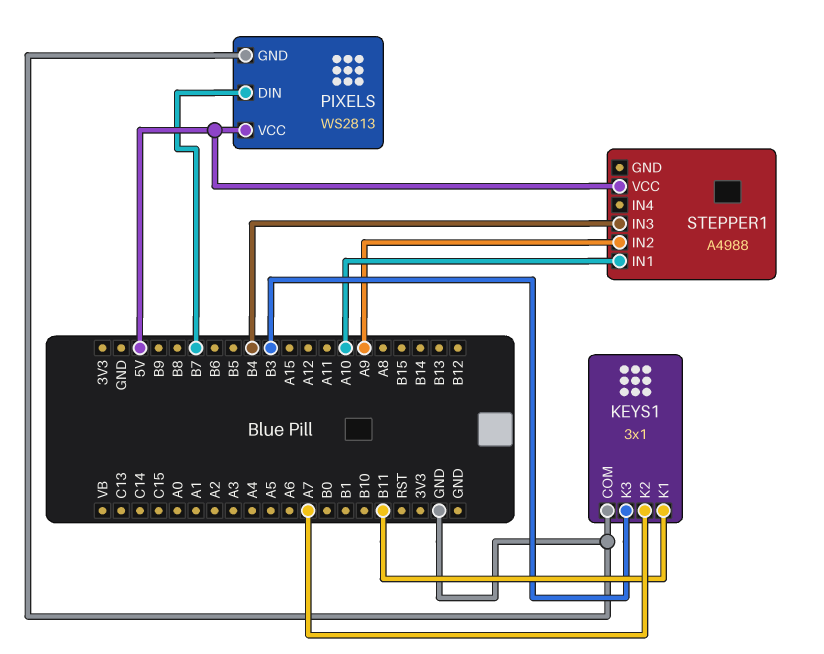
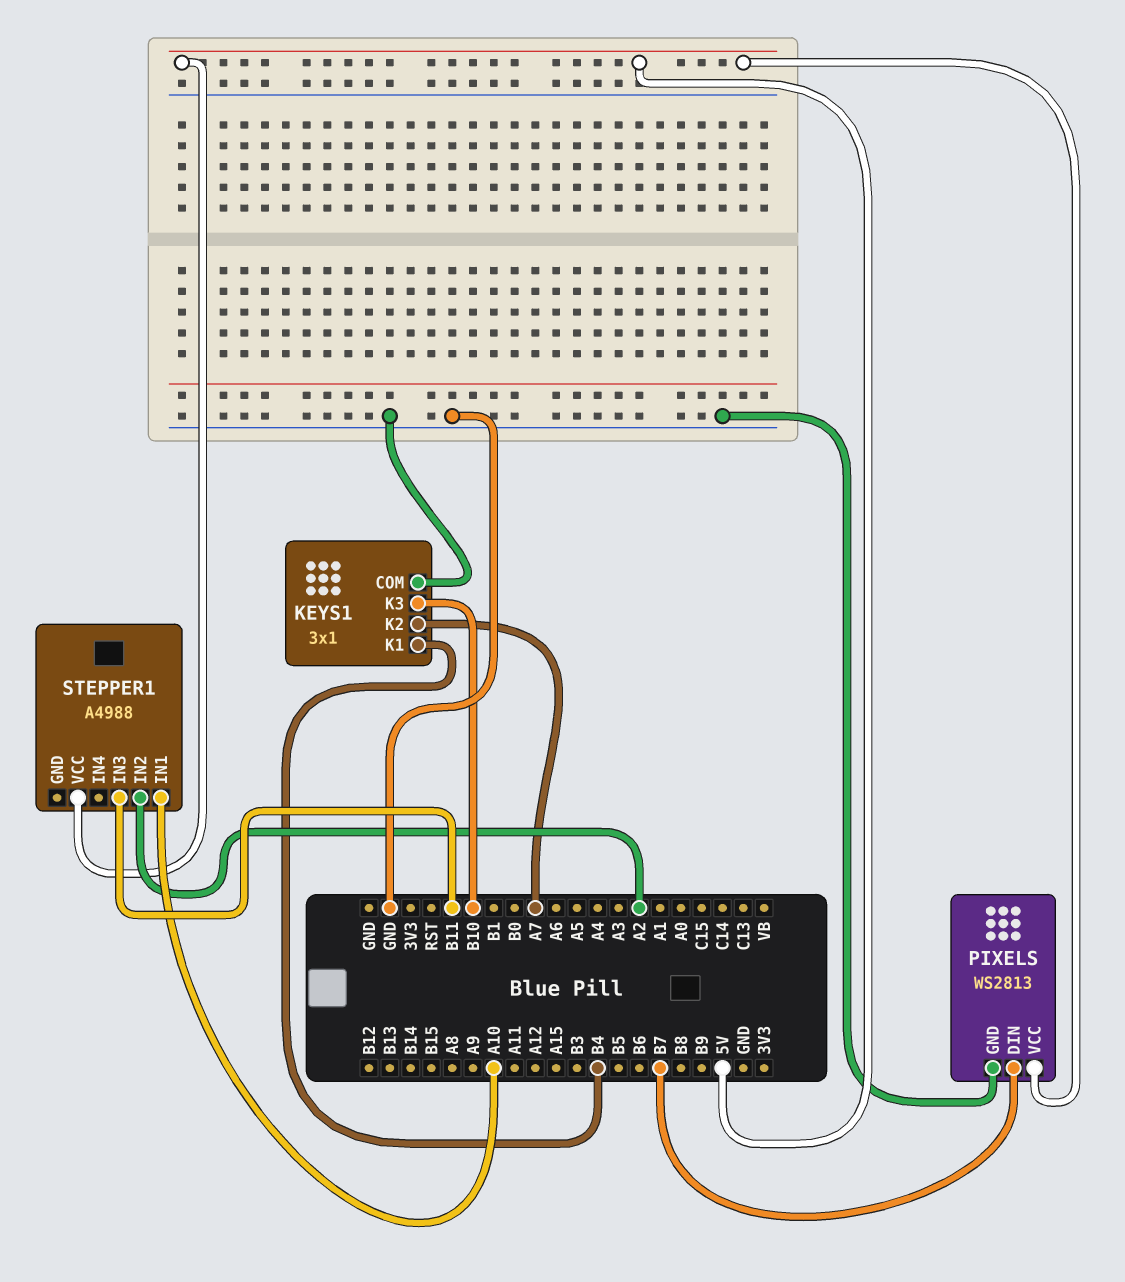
KEYS1 pin K1: B11 -> B4
KEYS1 pin K3: B3 -> B10
STEPPER1 pin IN2: A9 -> A2
STEPPER1 pin IN3: B4 -> B11

